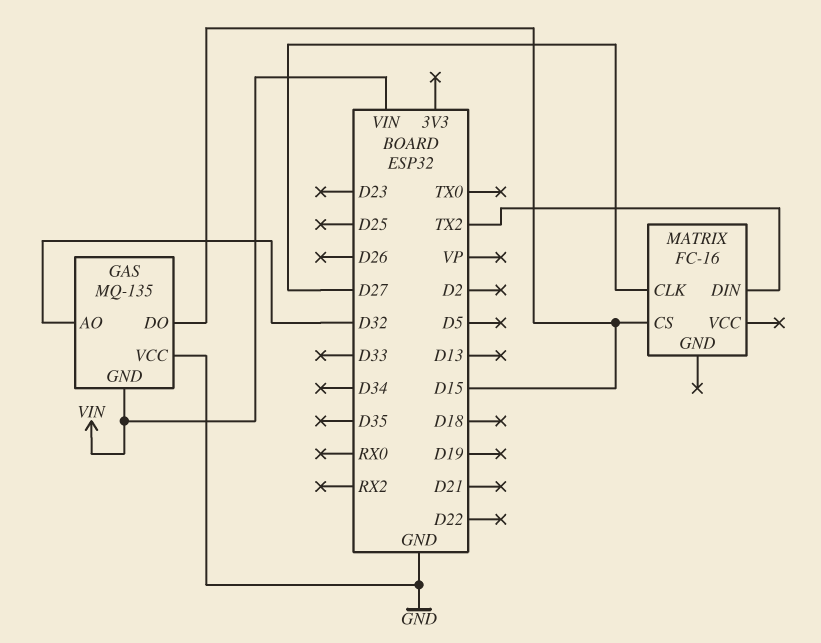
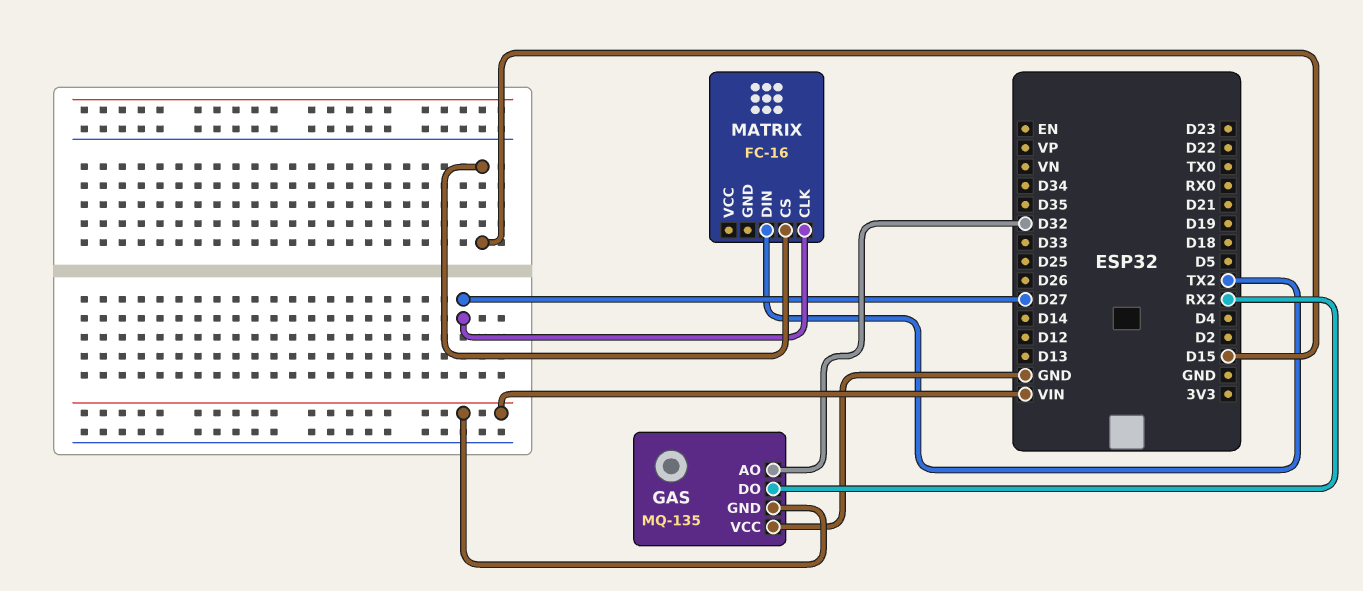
GAS pin DO: D15 -> RX2

